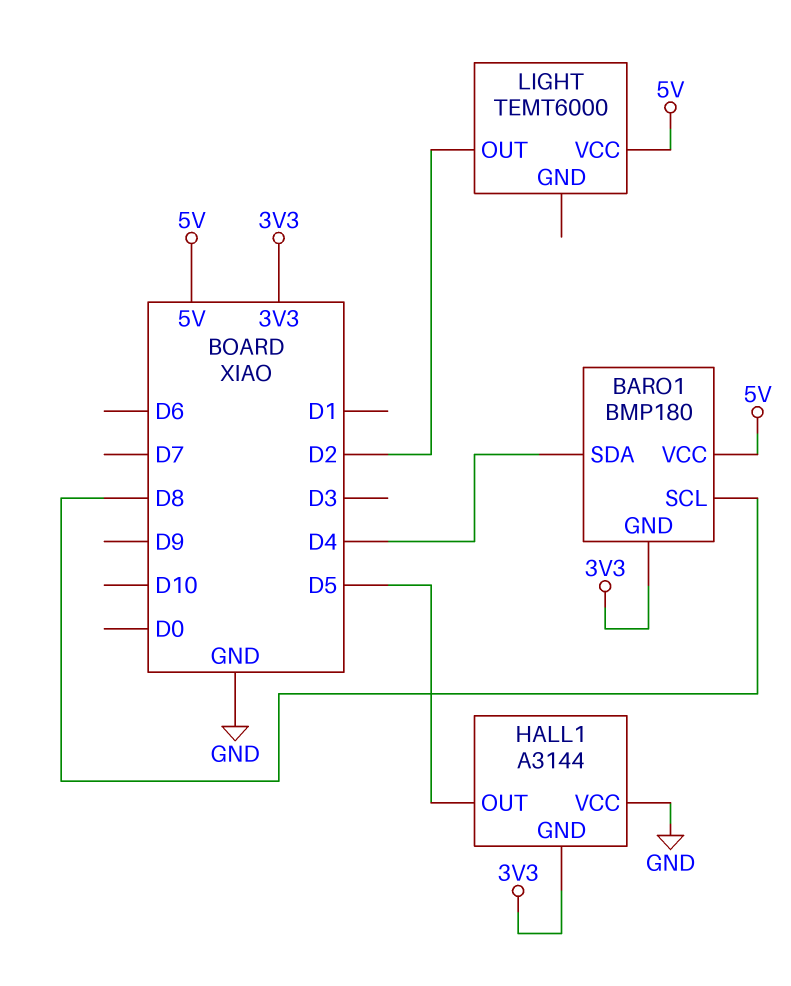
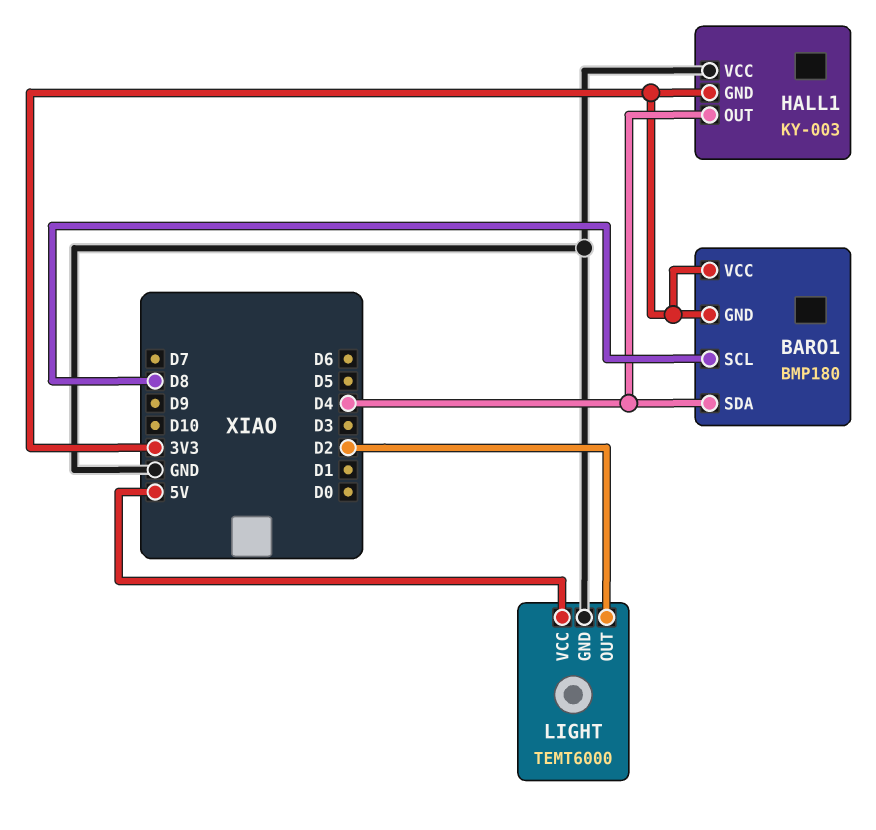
BARO1 pin VCC: 5V -> 3V3
HALL1: A3144 -> KY-003
HALL1 pin OUT: D5 -> D4
LIGHT pin GND: none -> GND

